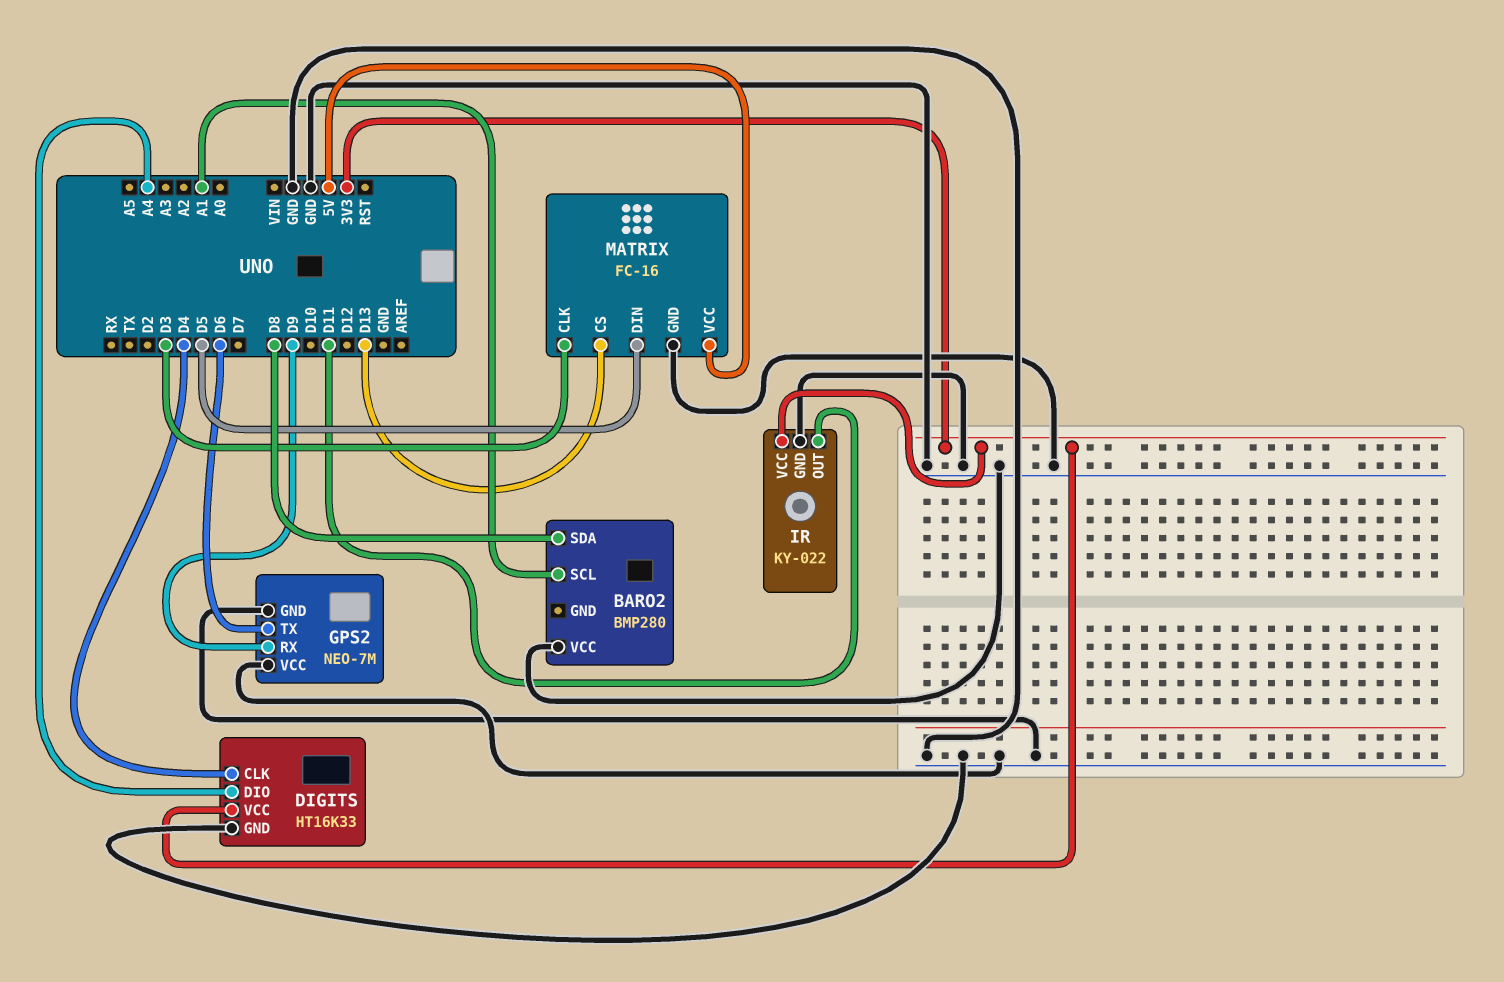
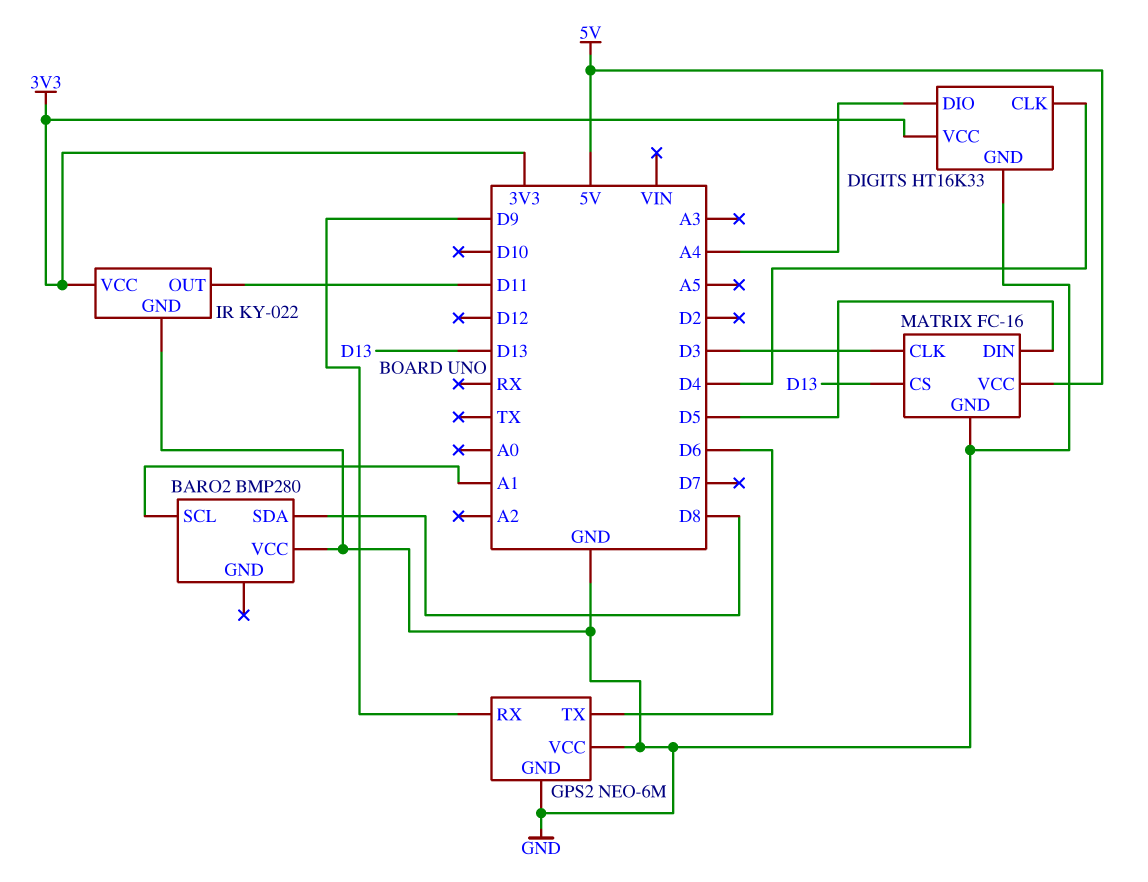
GPS2: NEO-7M -> NEO-6M

